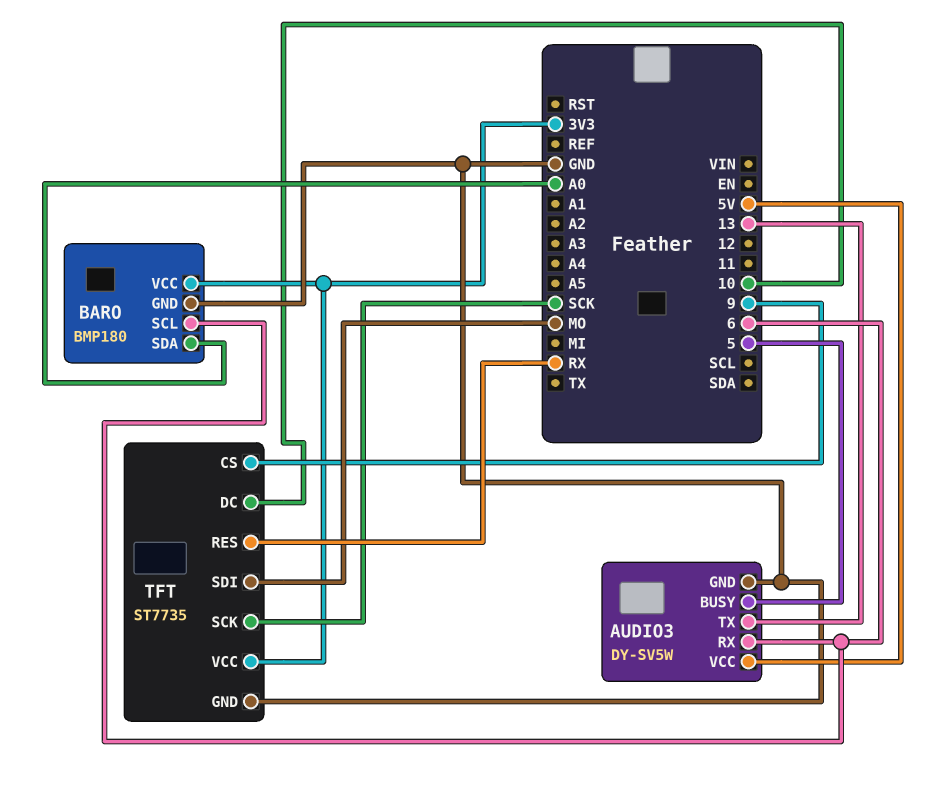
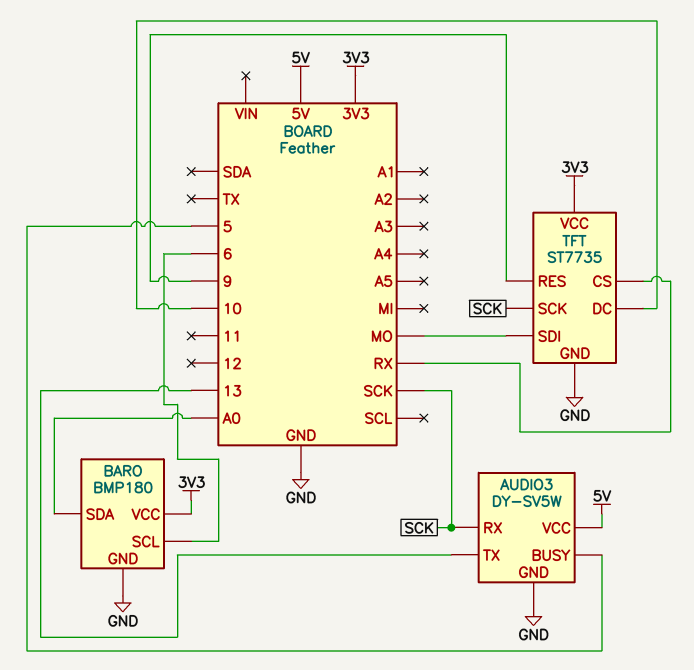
AUDIO3 pin RX: 6 -> SCK
TFT pin CS: 9 -> RX
TFT pin RES: RX -> 9

